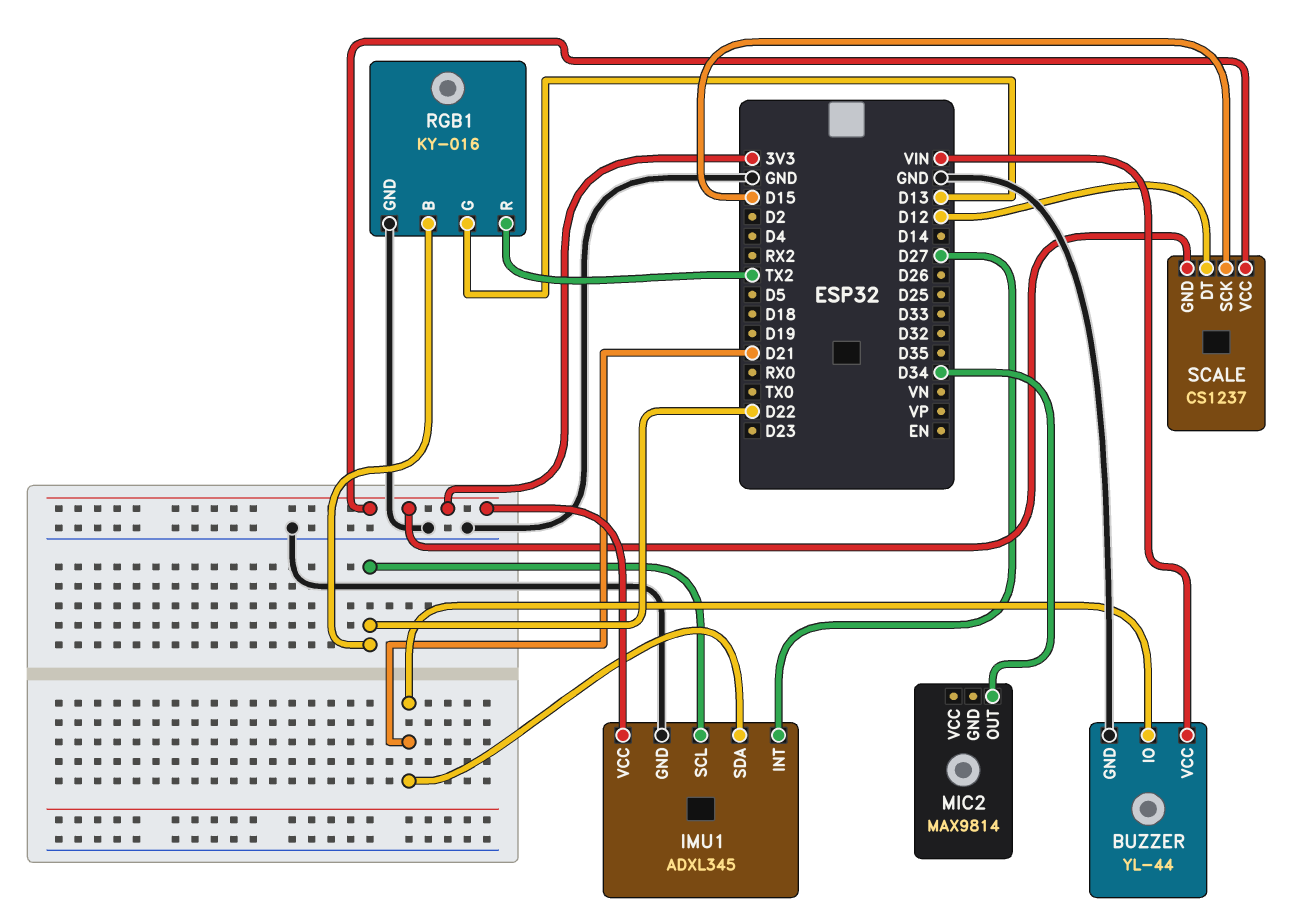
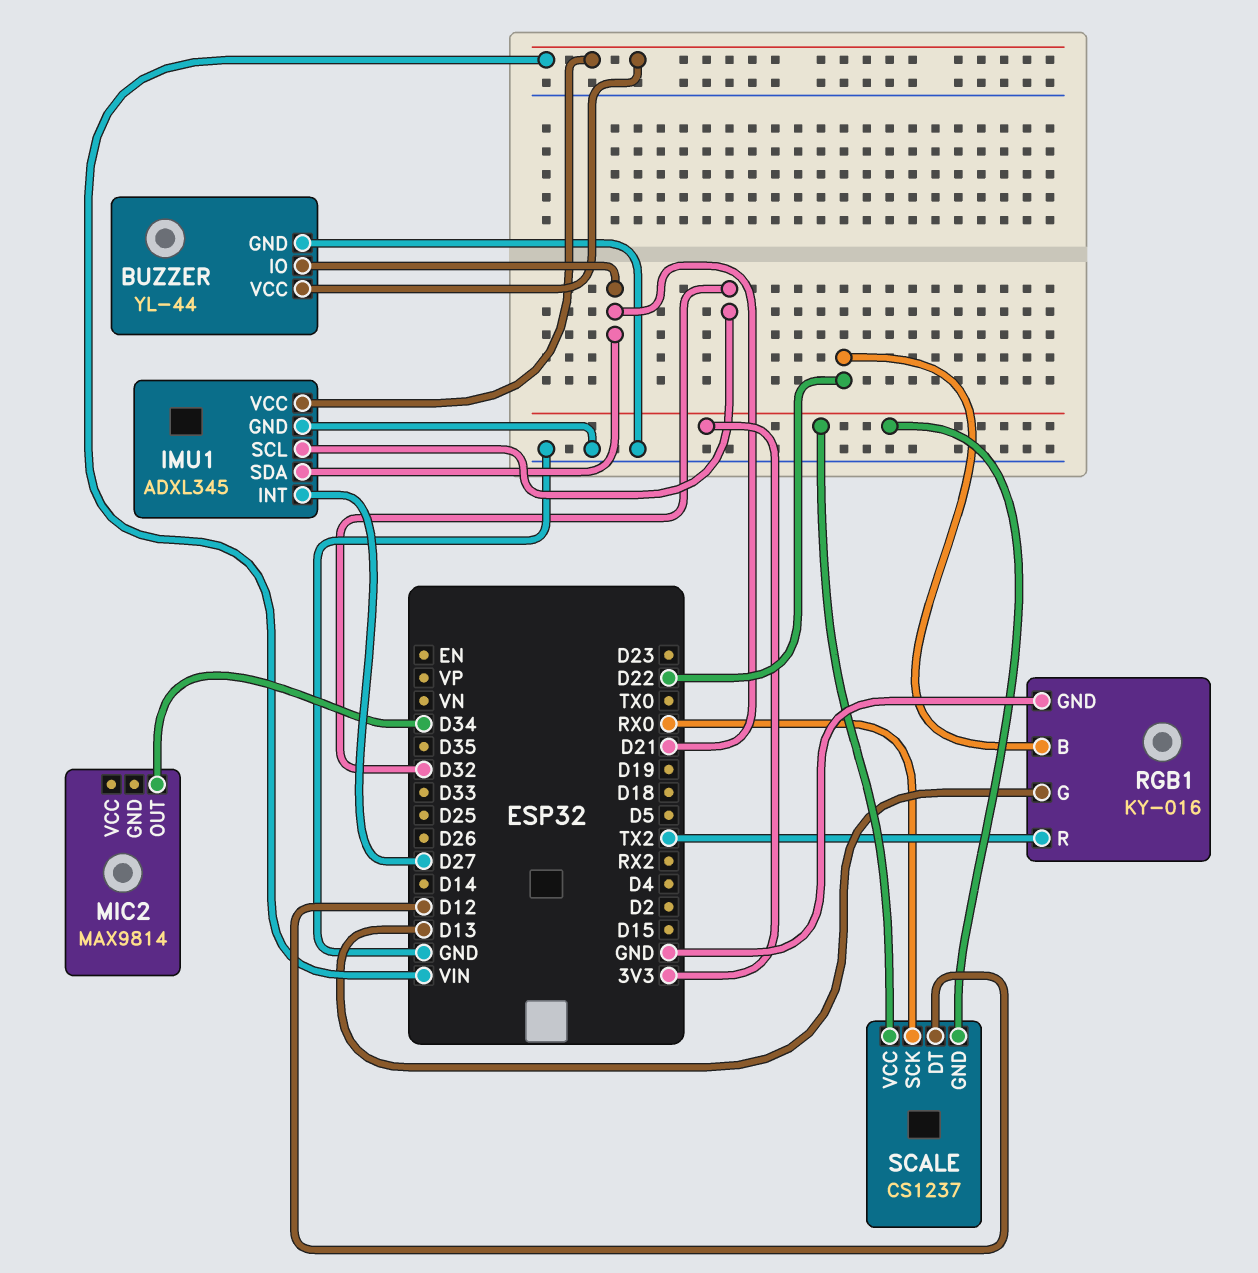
IMU1 pin SCL: D22 -> D32
IMU1 pin VCC: 3V3 -> VIN
SCALE pin SCK: D15 -> RX0

